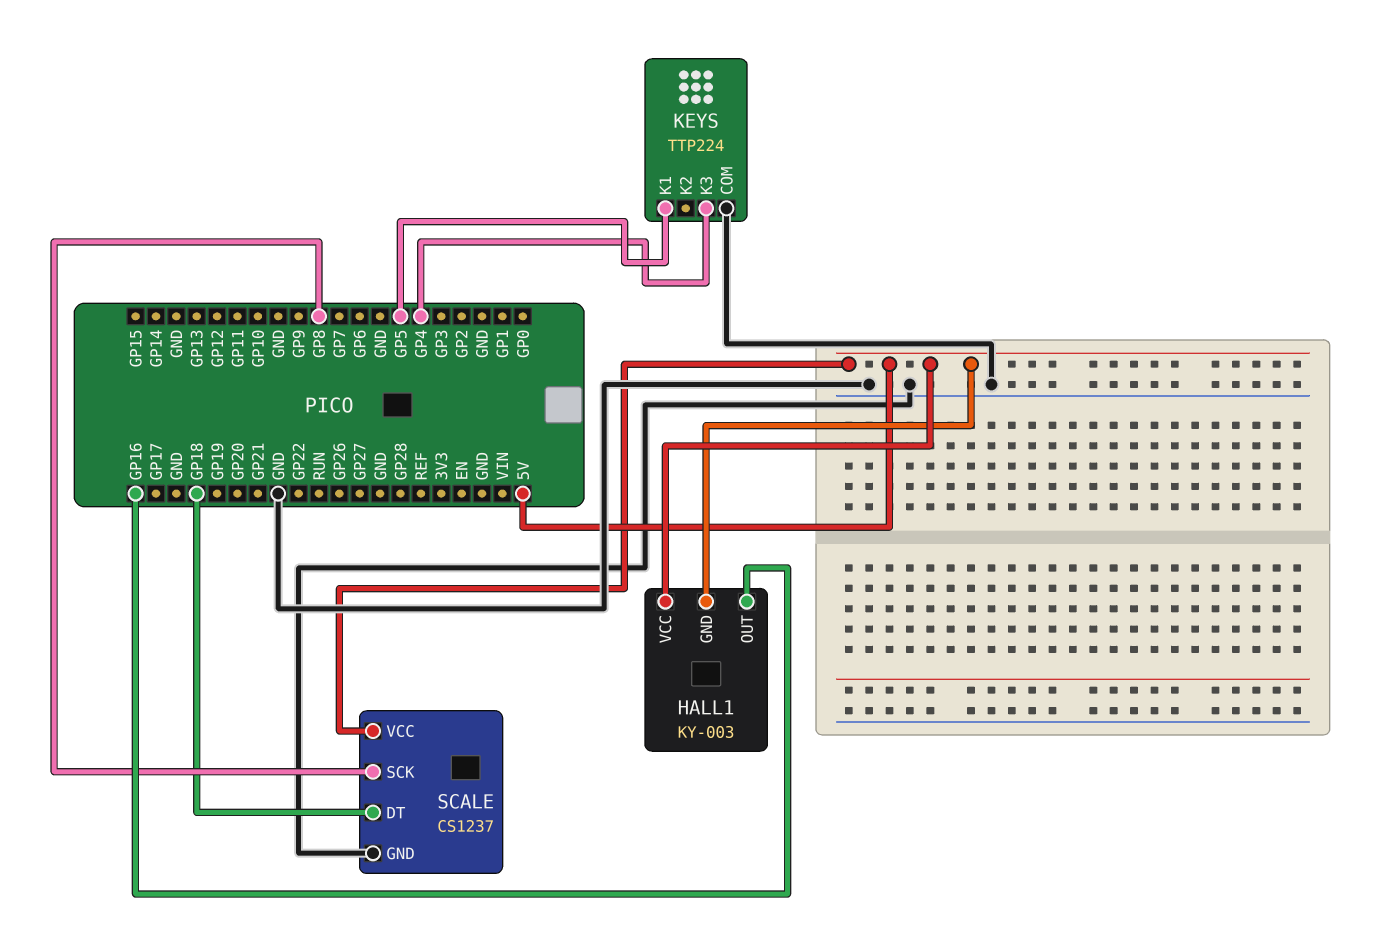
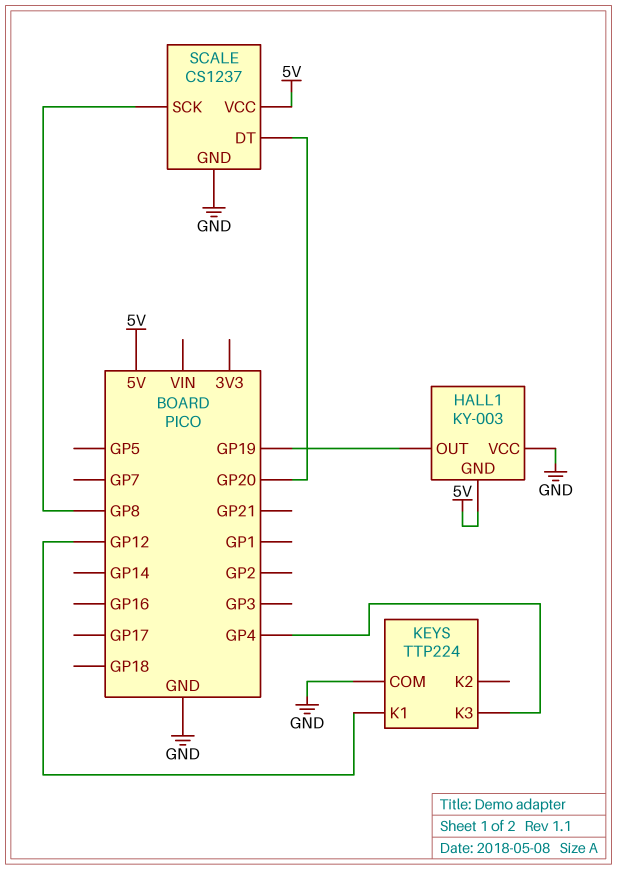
HALL1 pin OUT: GP16 -> GP19
HALL1 pin VCC: 5V -> GND
KEYS pin K1: GP5 -> GP12
SCALE pin DT: GP18 -> GP20

